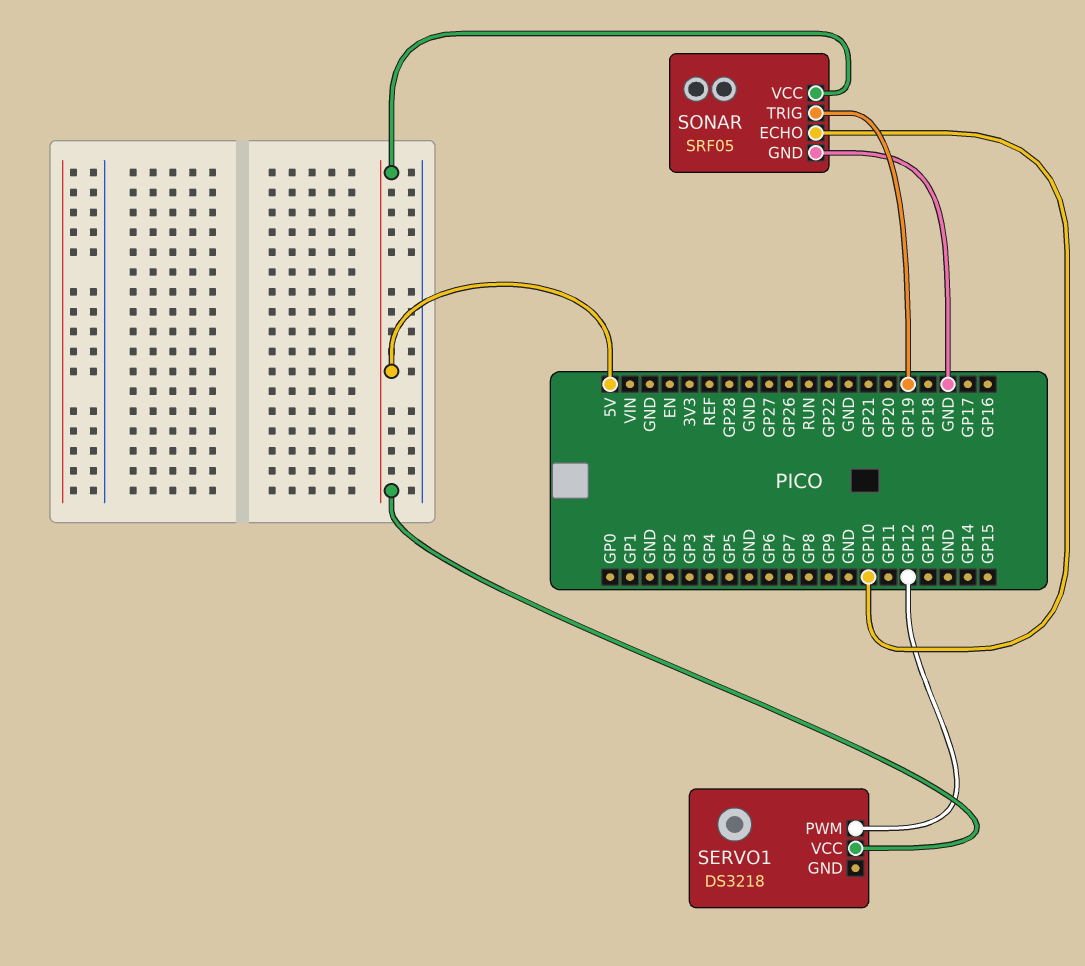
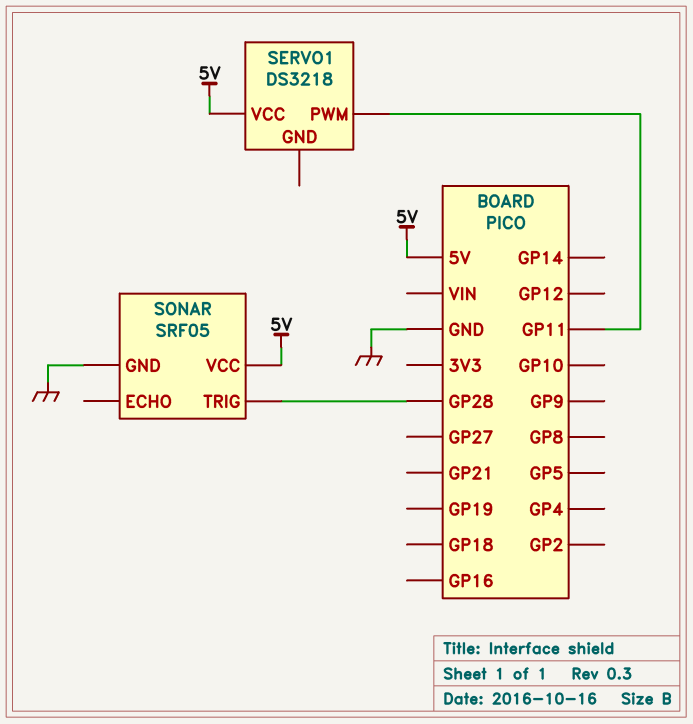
SERVO1 pin PWM: GP12 -> GP11
SONAR pin ECHO: GP10 -> none
SONAR pin TRIG: GP19 -> GP28

